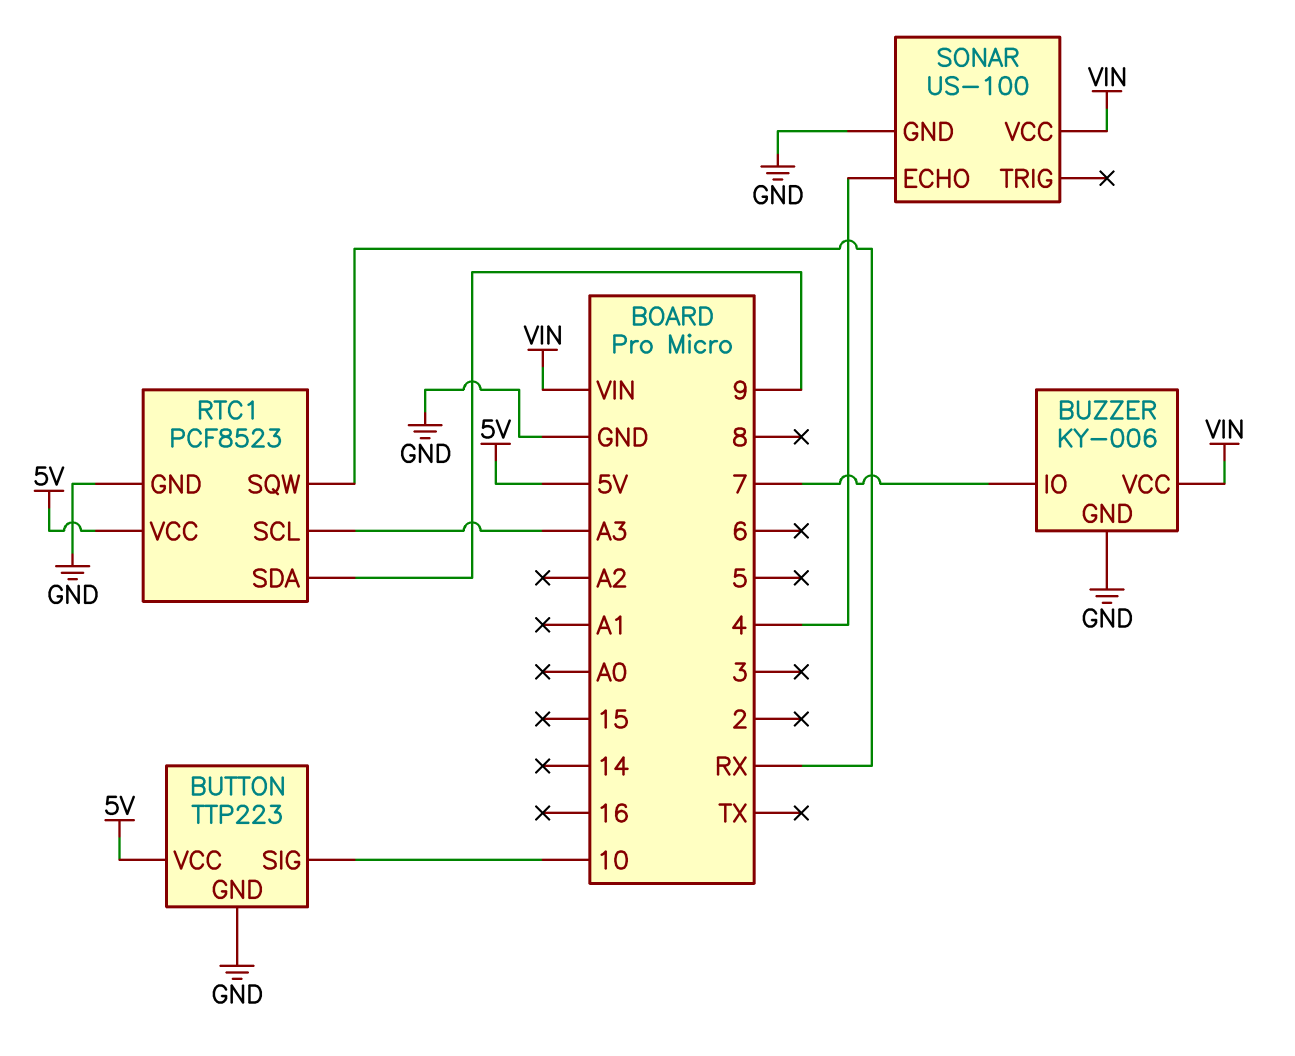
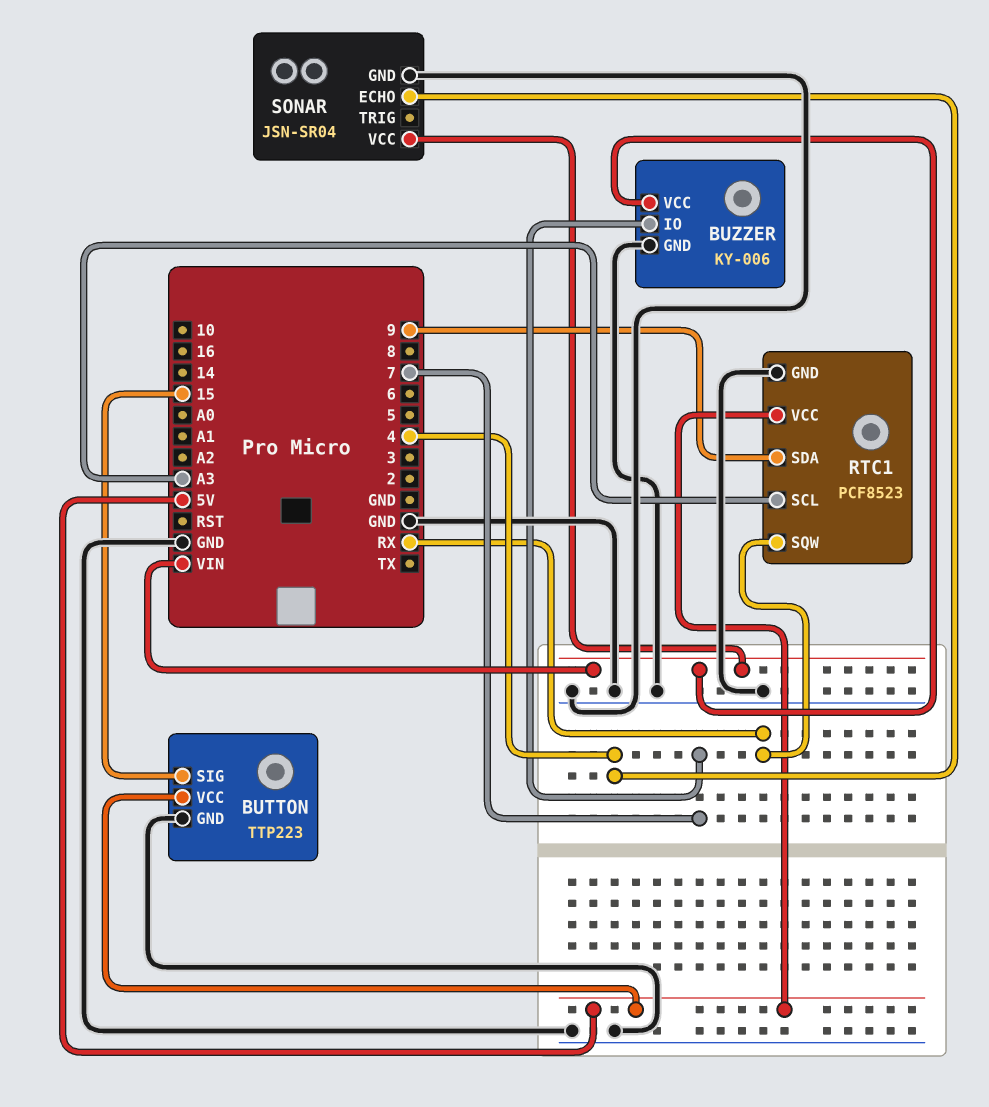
BUTTON pin SIG: 10 -> 15
SONAR: US-100 -> JSN-SR04

